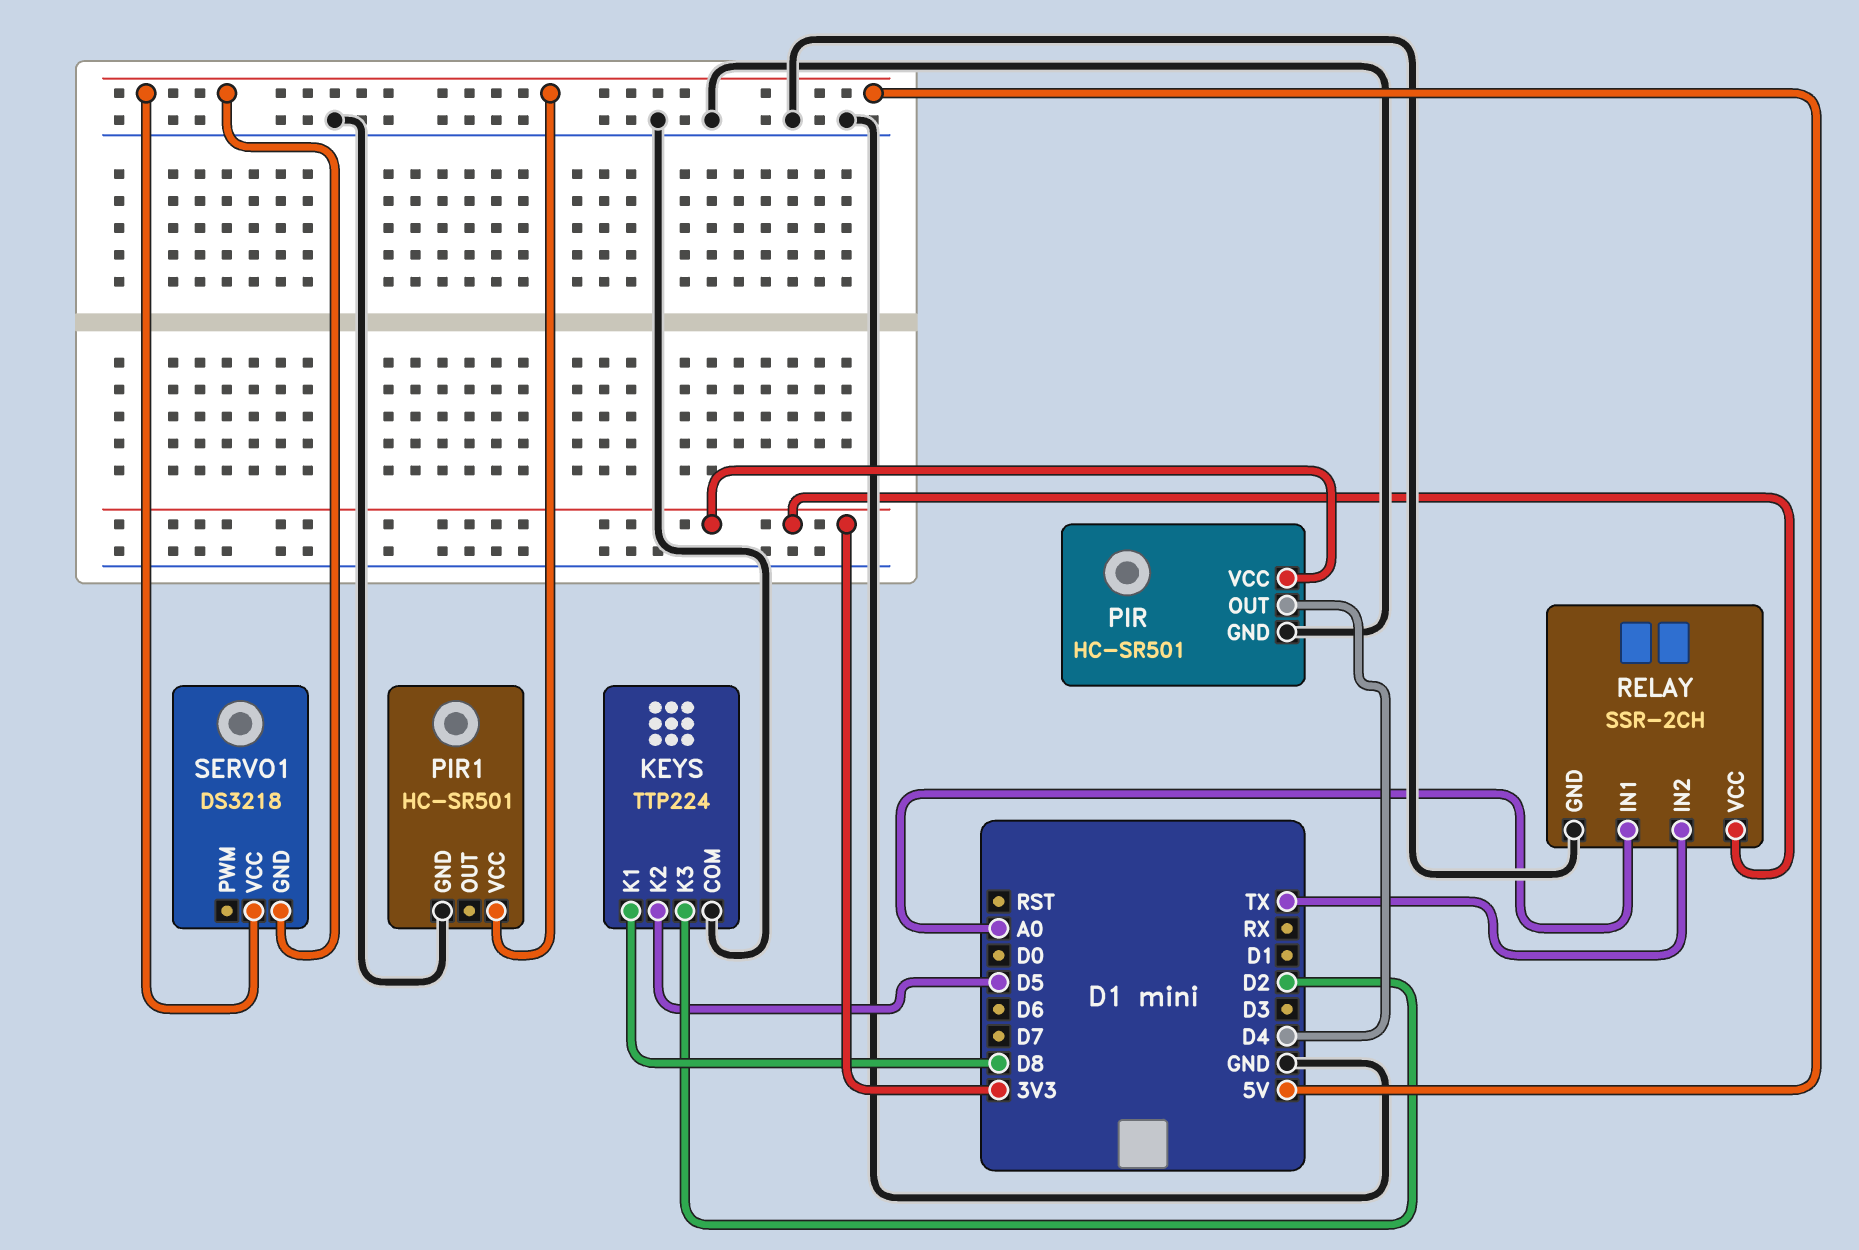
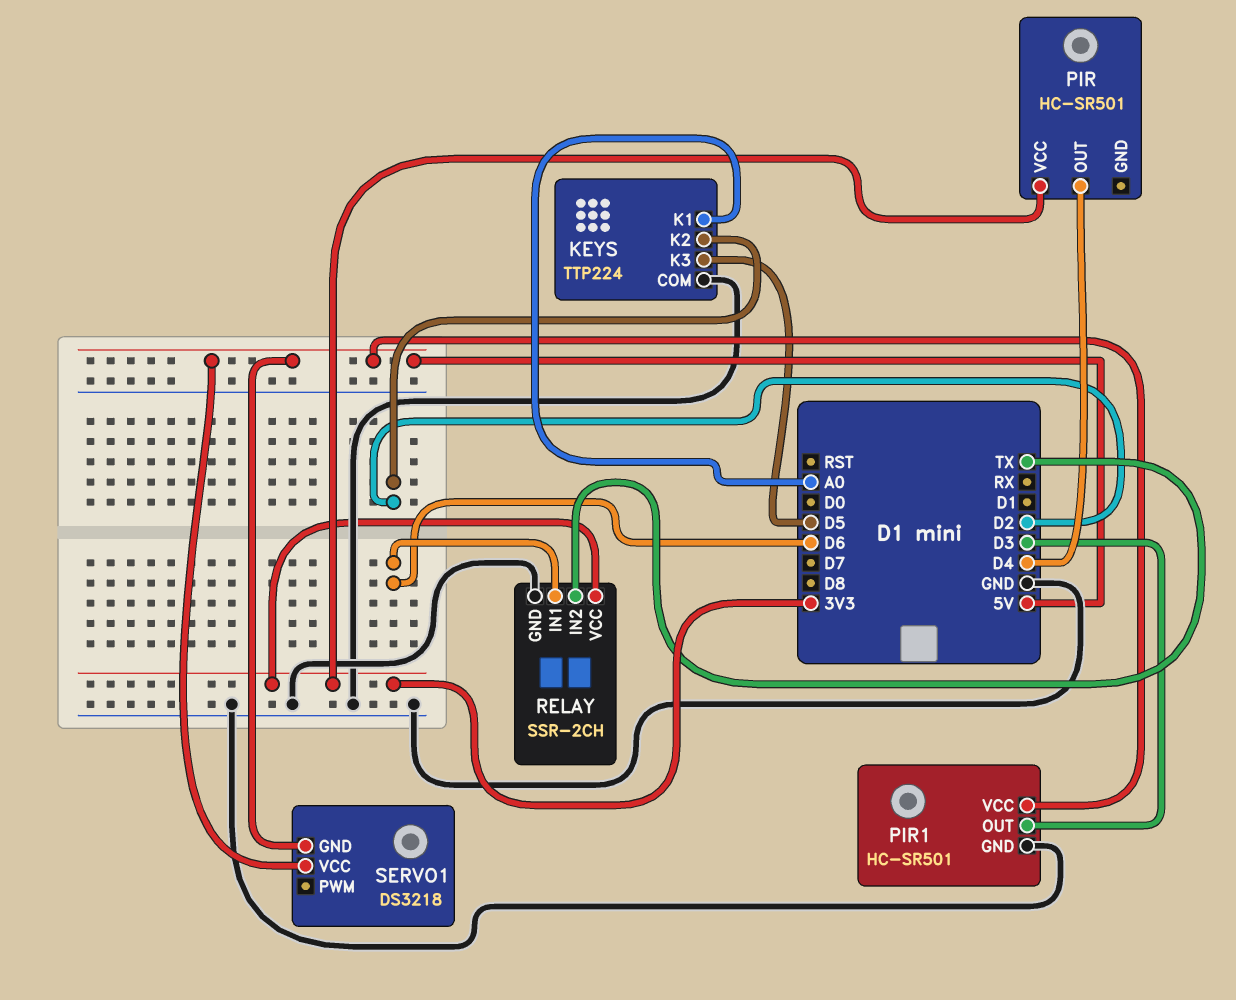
KEYS pin K1: D8 -> A0
KEYS pin K2: D5 -> D2
KEYS pin K3: D2 -> D5
PIR pin GND: GND -> none
PIR1 pin OUT: none -> D3
RELAY pin IN1: A0 -> D6

